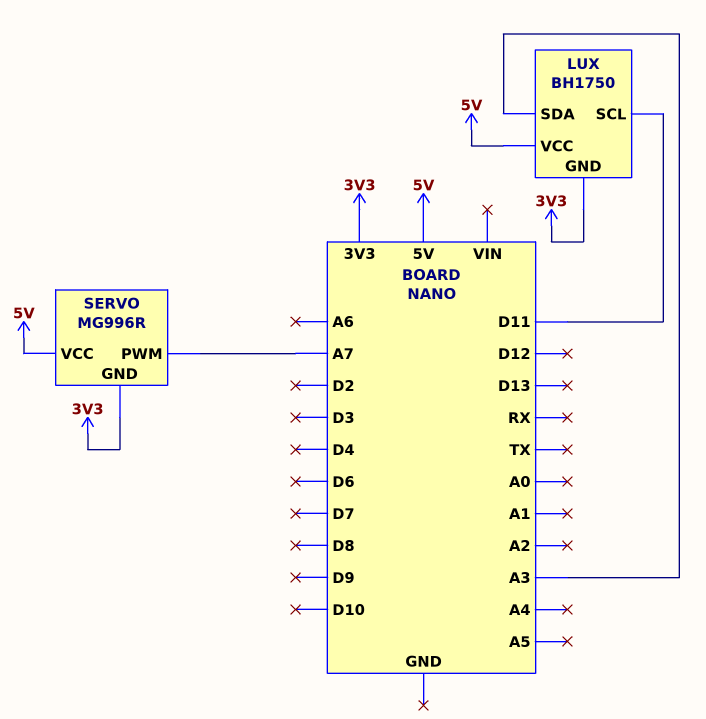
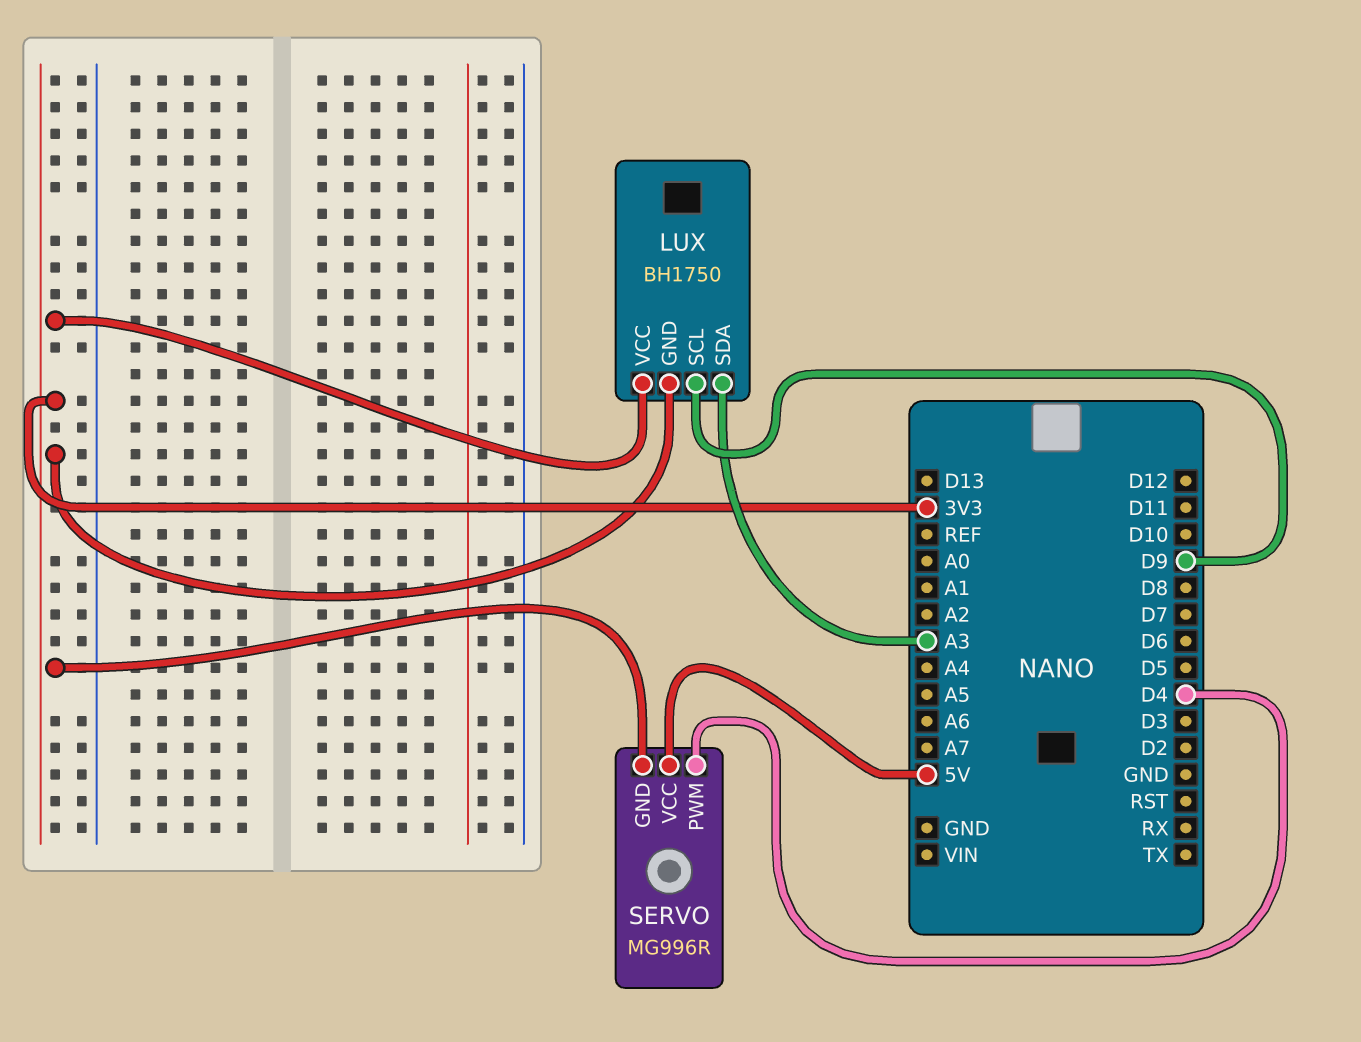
LUX pin SCL: D11 -> D9
LUX pin VCC: 5V -> 3V3
SERVO pin PWM: A7 -> D4

